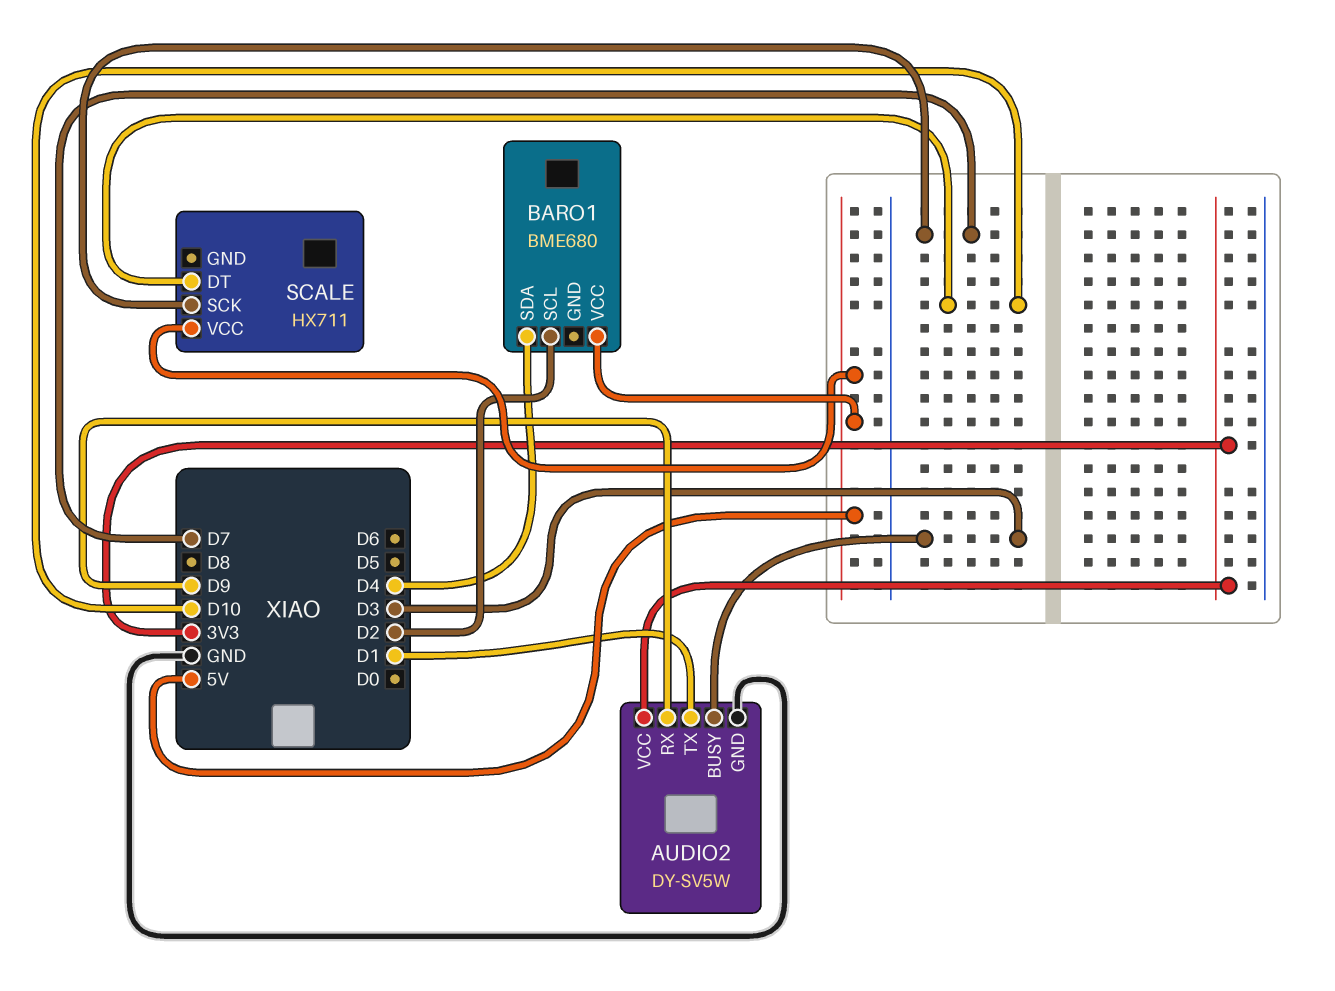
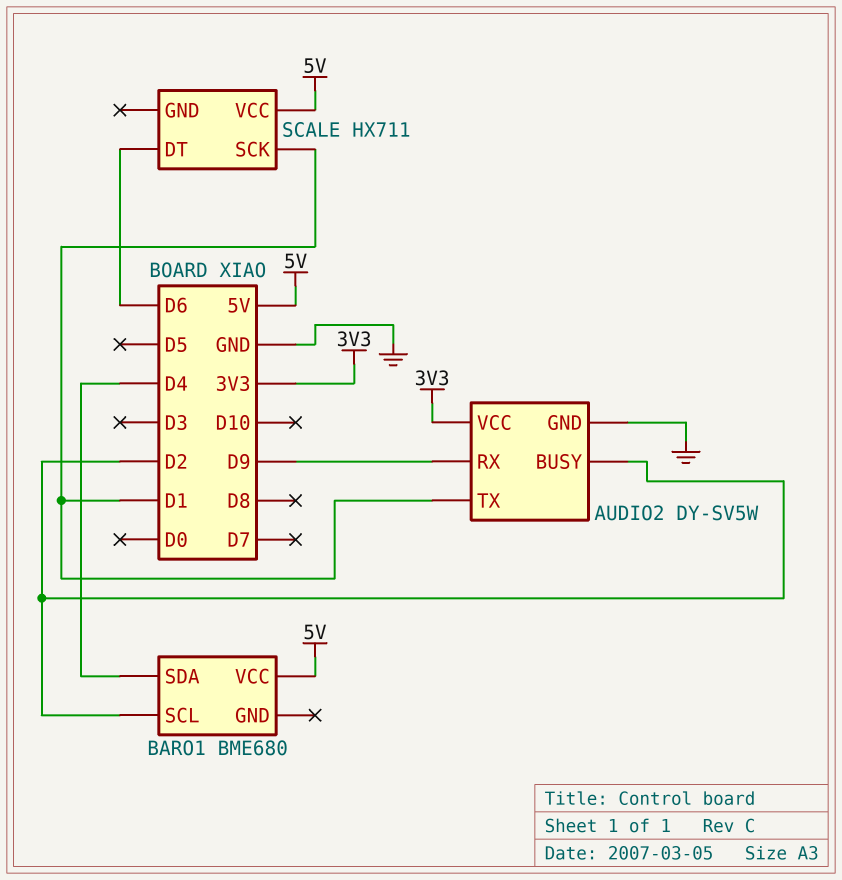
AUDIO2 pin BUSY: D3 -> D2
SCALE pin DT: D10 -> D6
SCALE pin SCK: D7 -> D1

